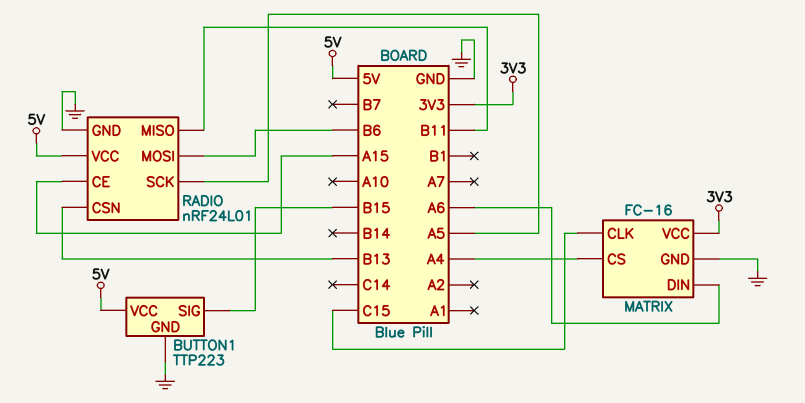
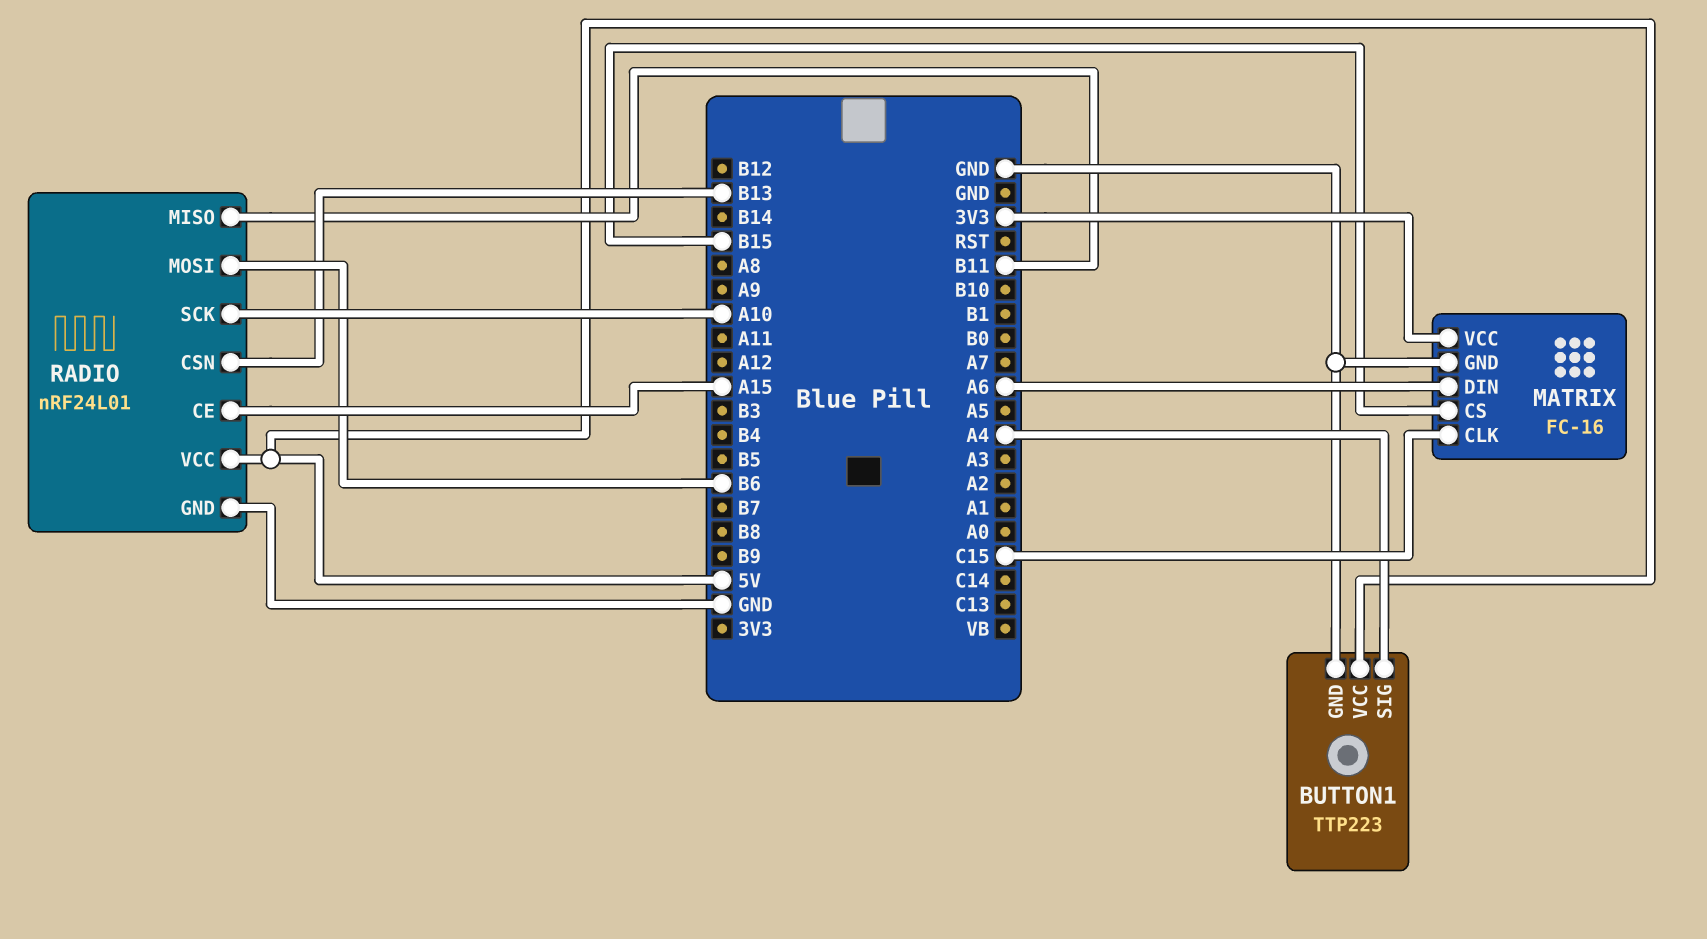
BUTTON1 pin SIG: B15 -> A4
MATRIX pin CS: A4 -> B15
RADIO pin SCK: A5 -> A10

